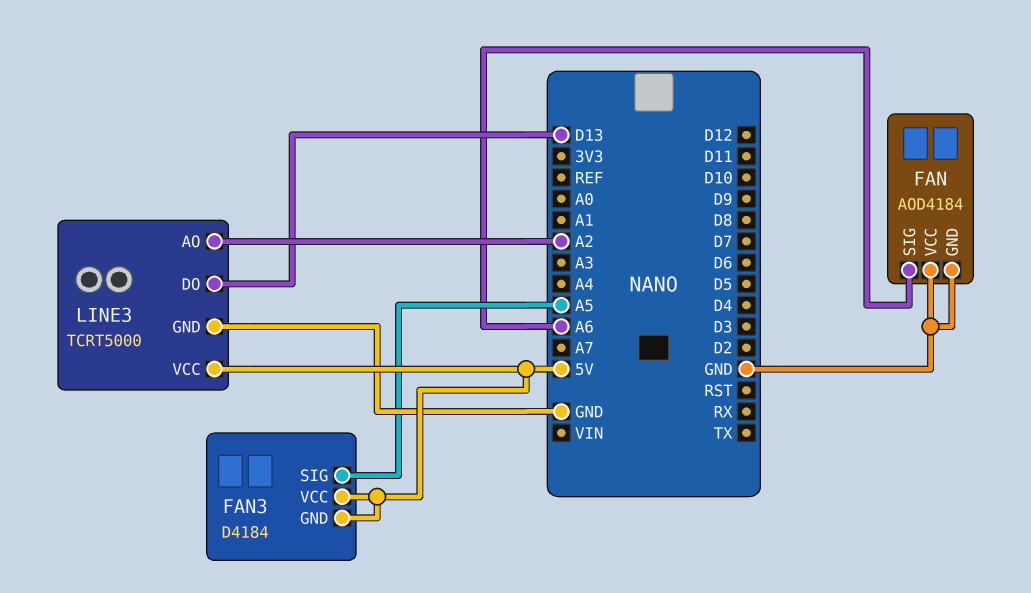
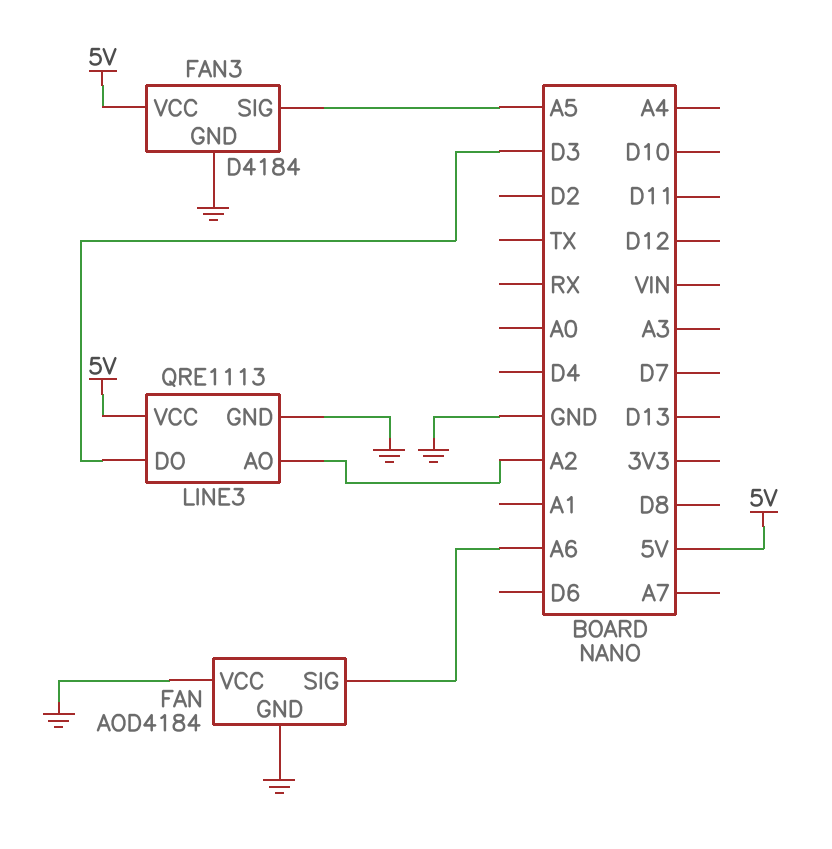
FAN3 pin GND: 5V -> GND
LINE3: TCRT5000 -> QRE1113
LINE3 pin DO: D13 -> D3

